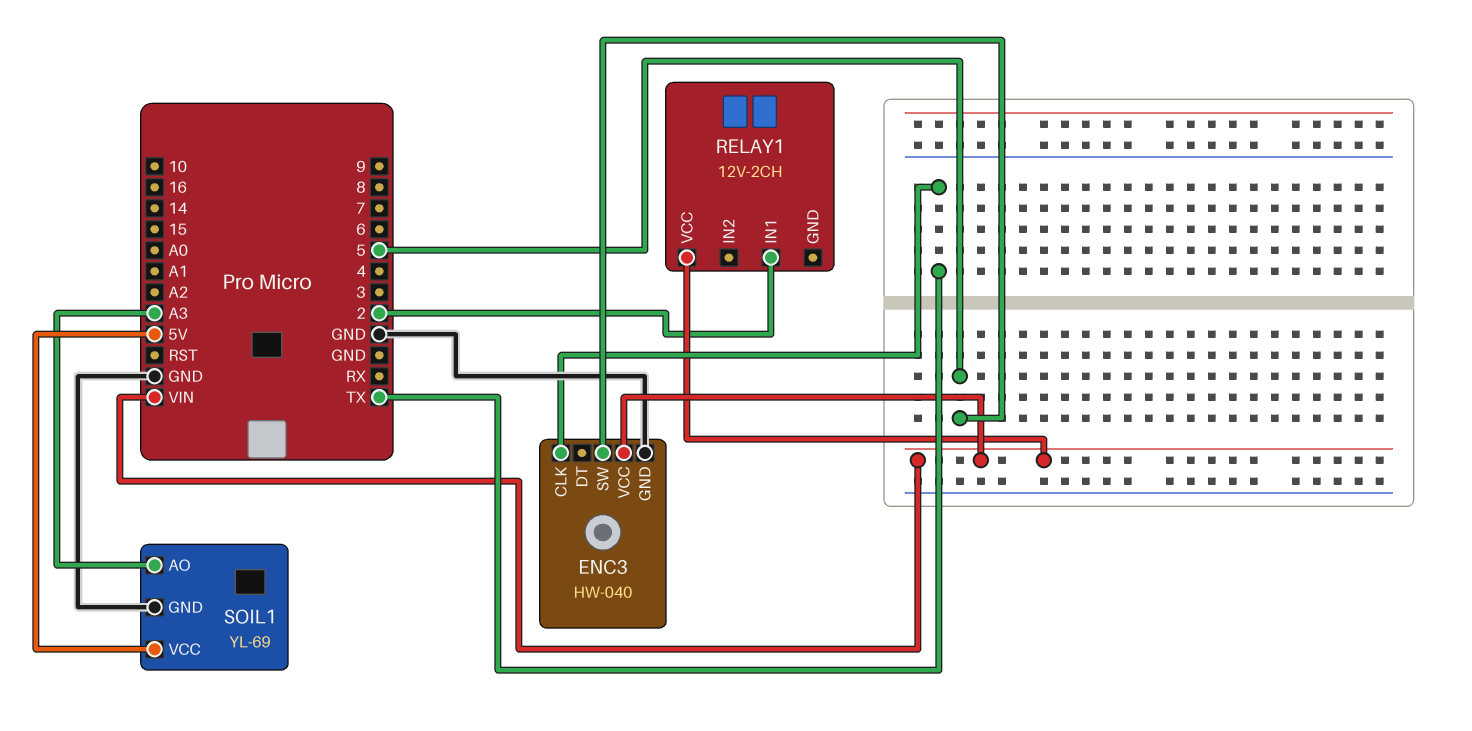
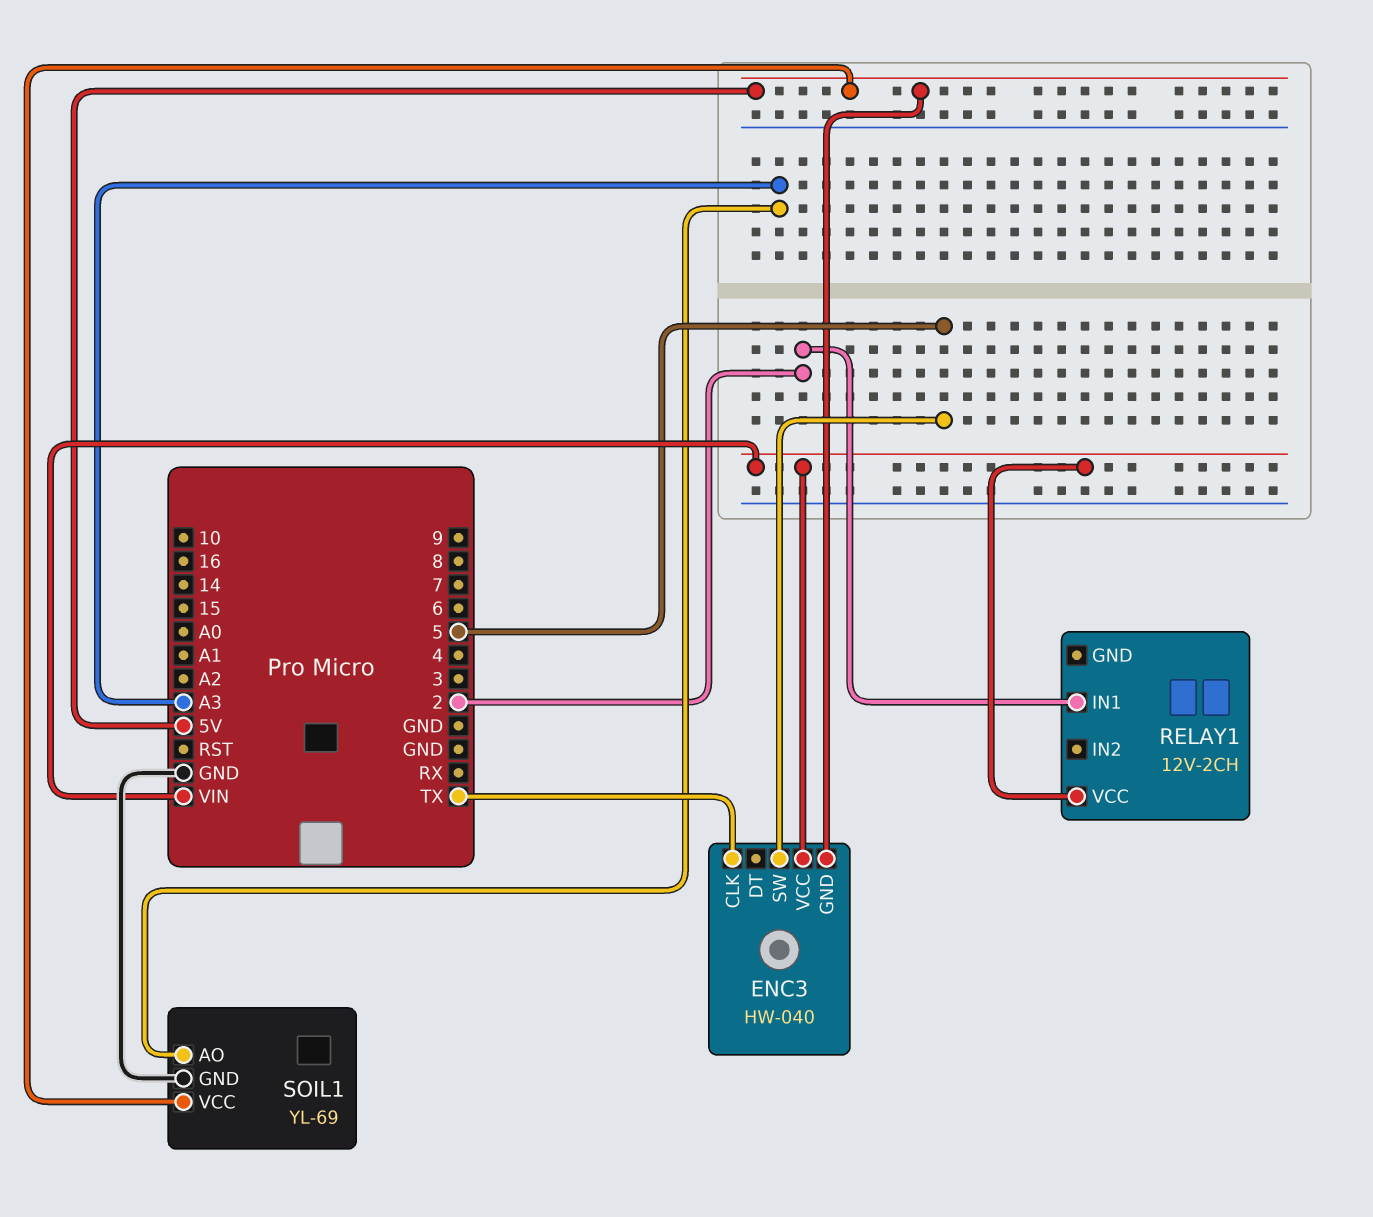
ENC3 pin GND: GND -> 5V

